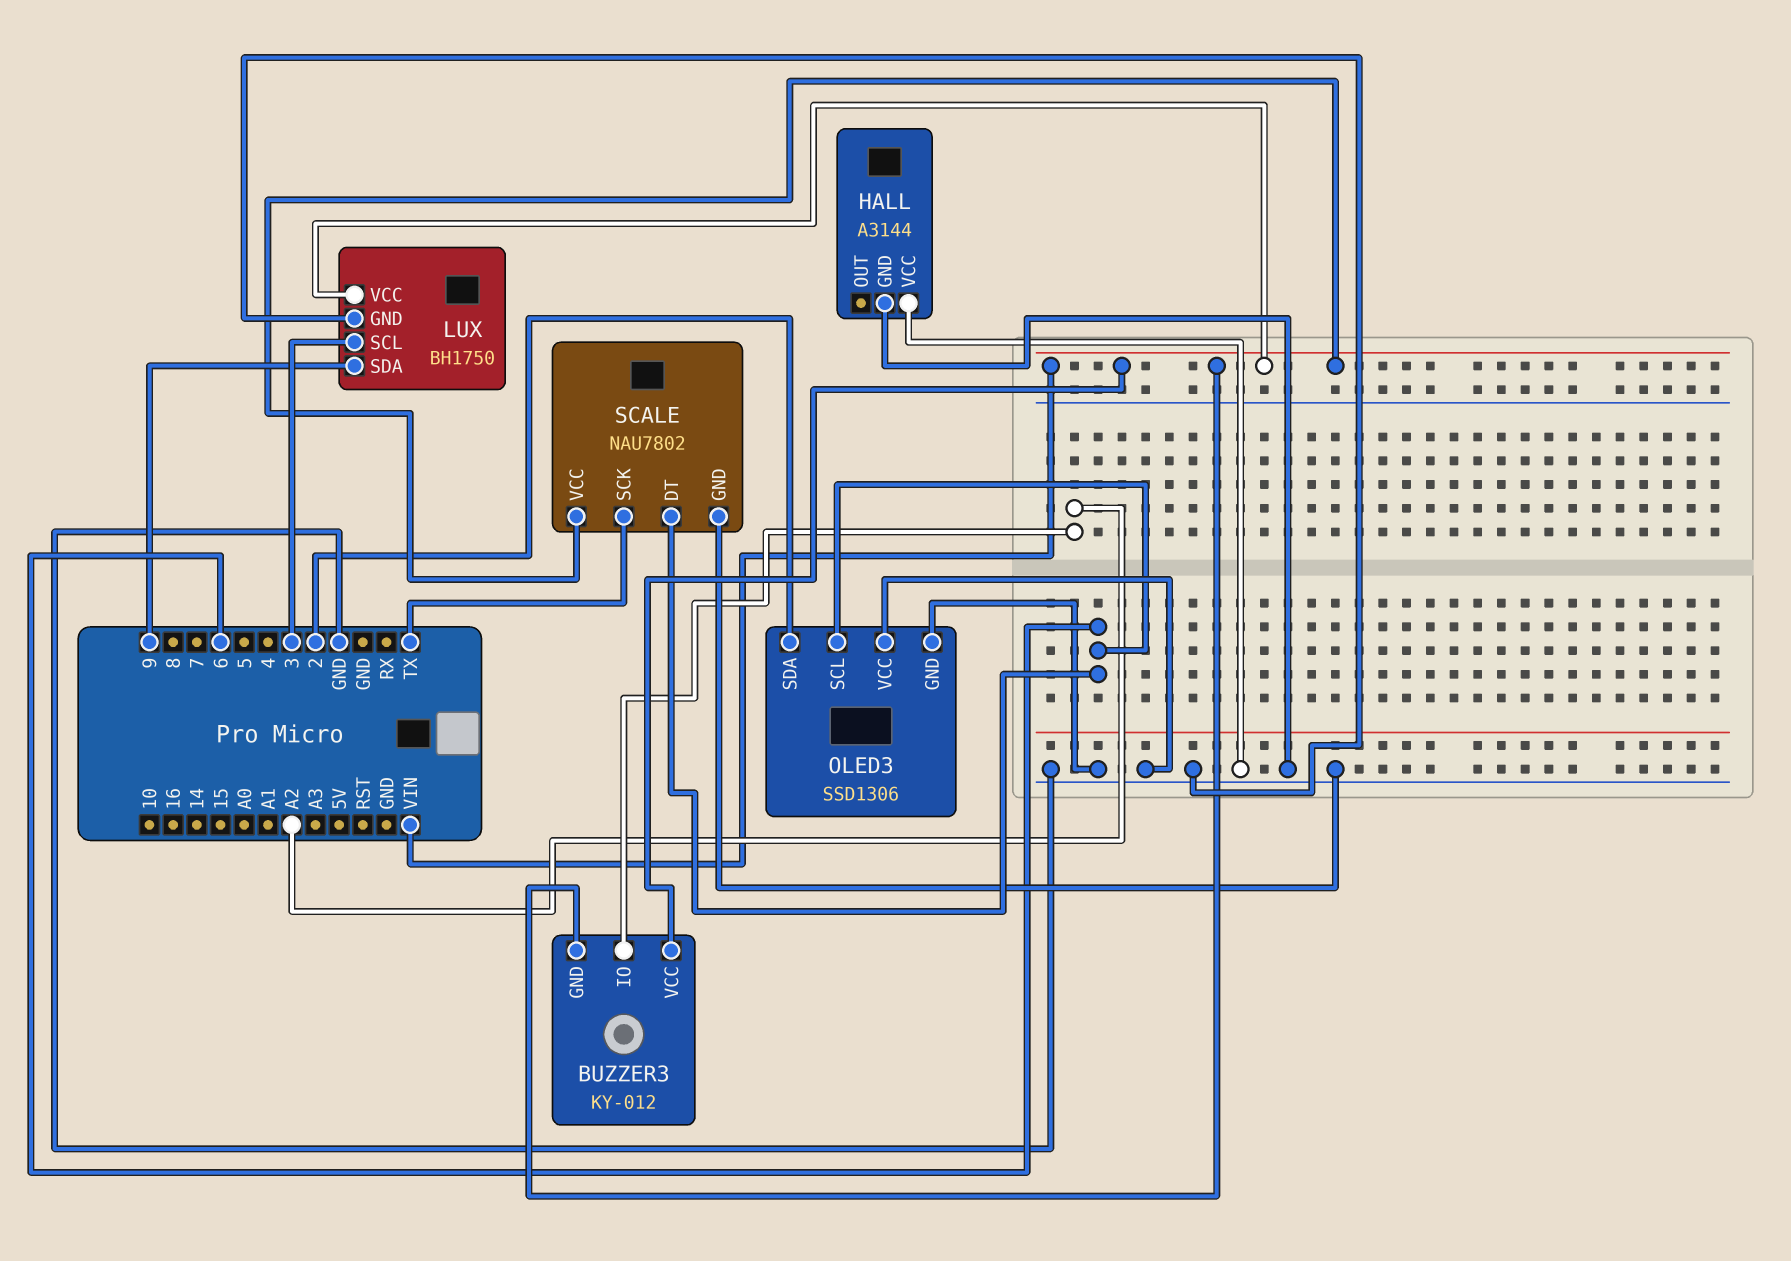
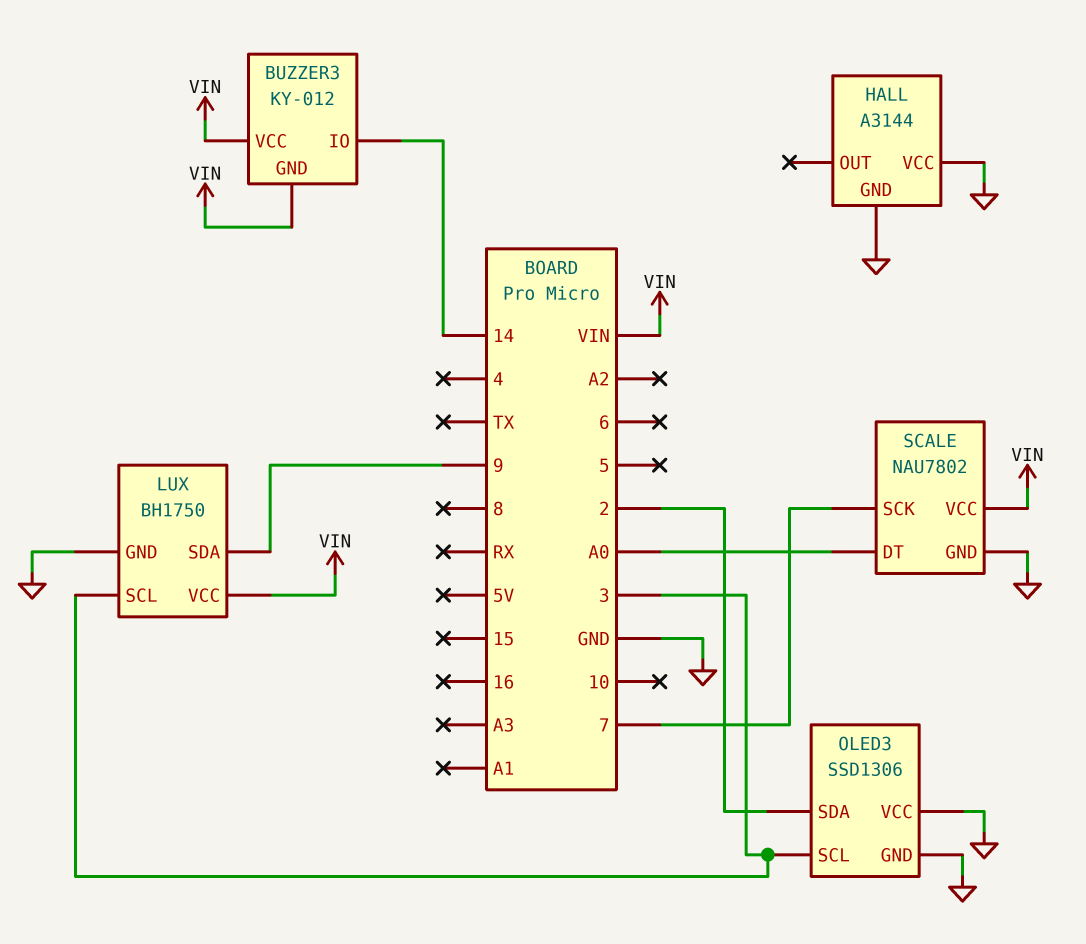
BUZZER3 pin IO: A2 -> 14
OLED3 pin SCL: 6 -> 3
SCALE pin DT: 6 -> A0
SCALE pin SCK: TX -> 7

